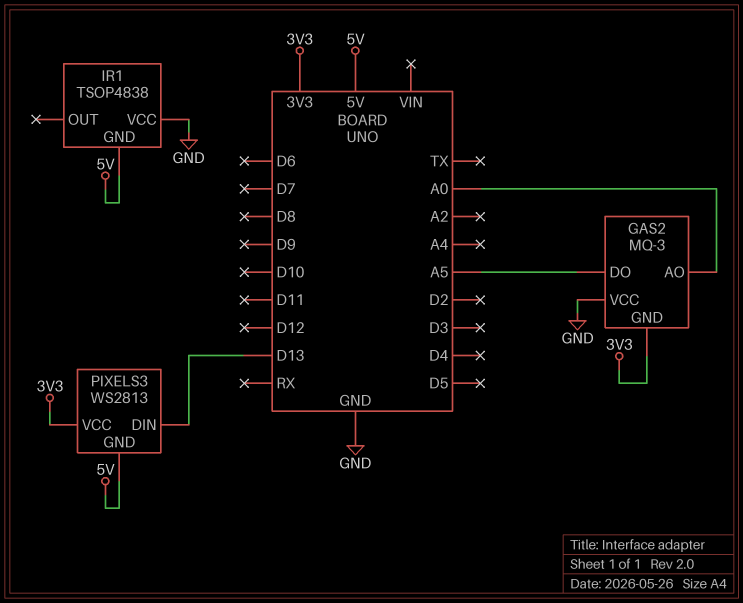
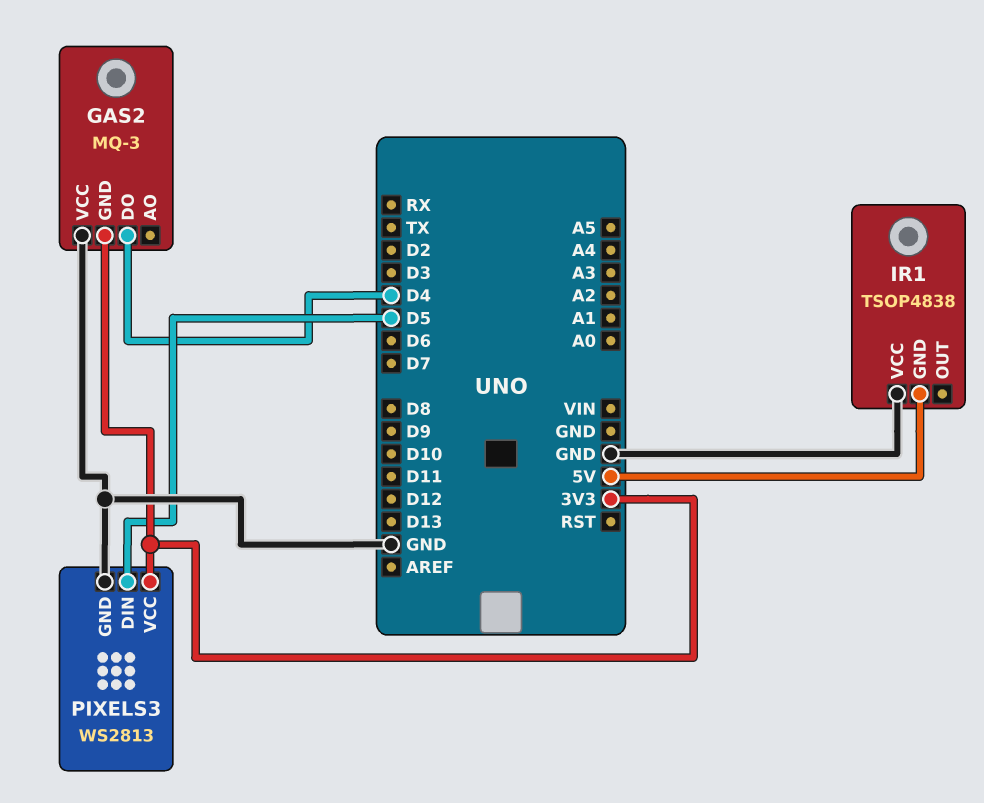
GAS2 pin AO: A0 -> none
GAS2 pin DO: A5 -> D4
PIXELS3 pin DIN: D13 -> D5
PIXELS3 pin GND: 5V -> GND

